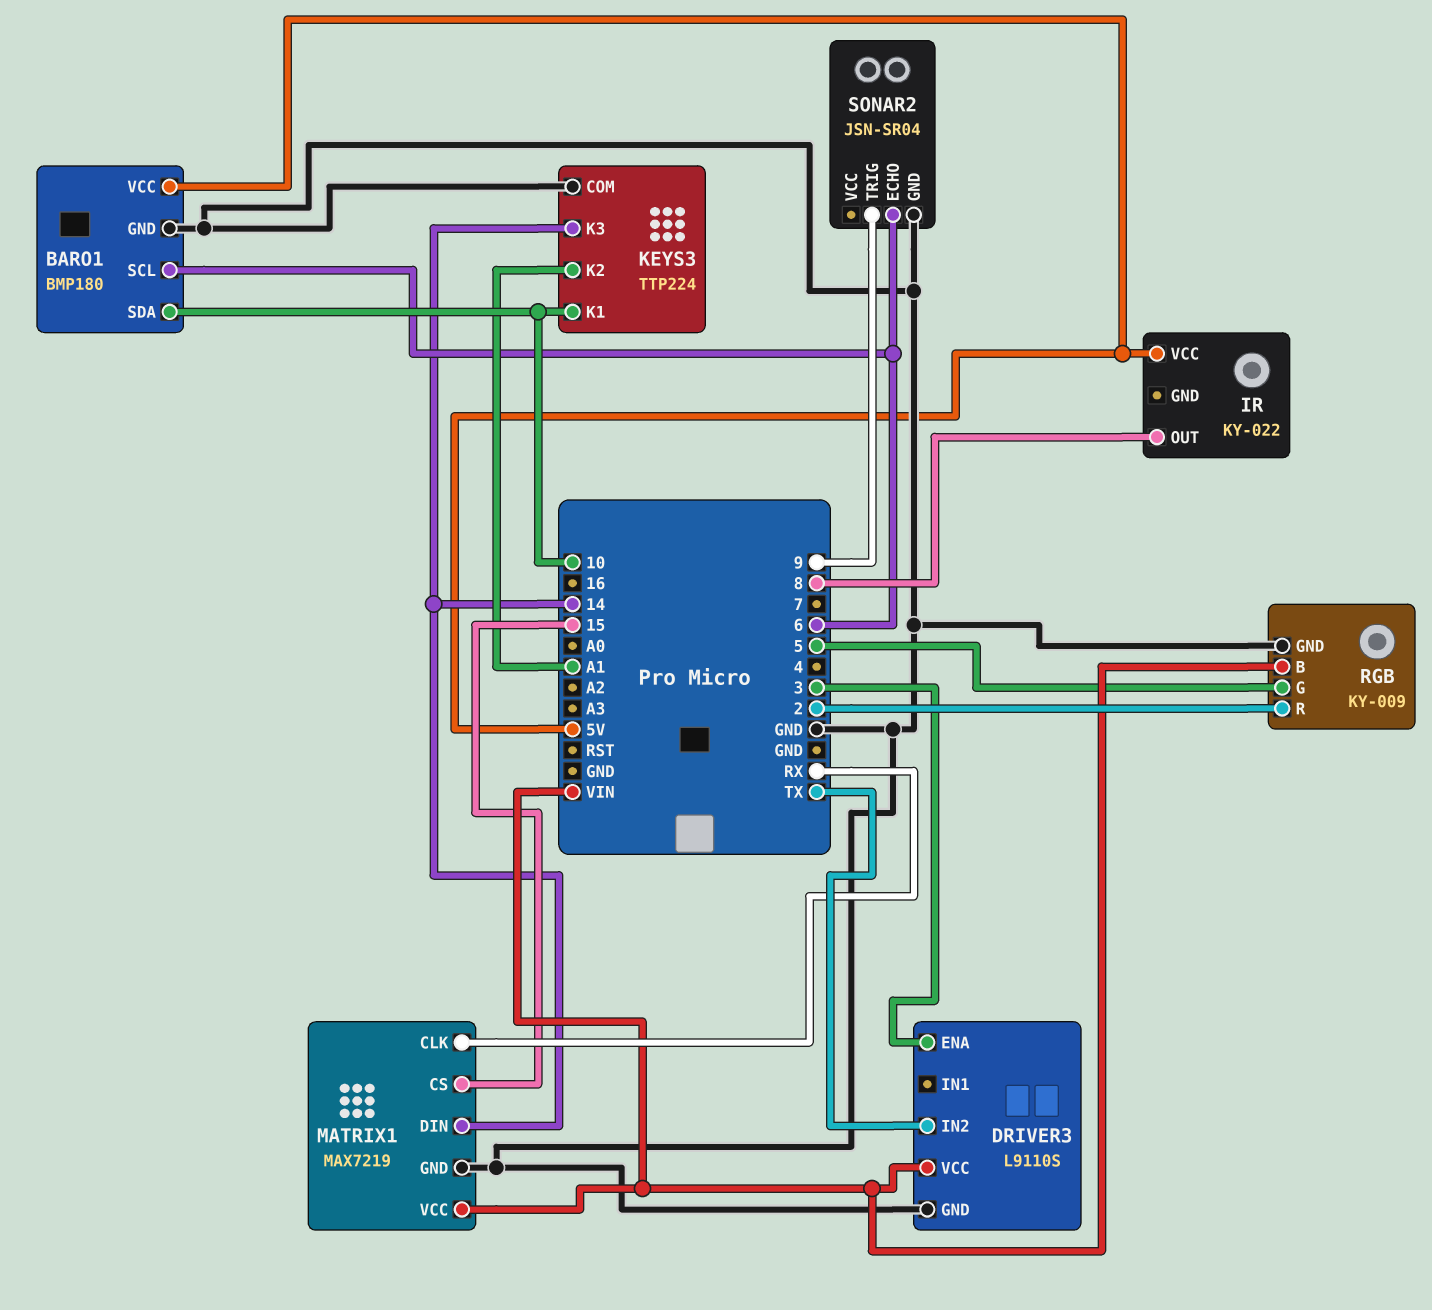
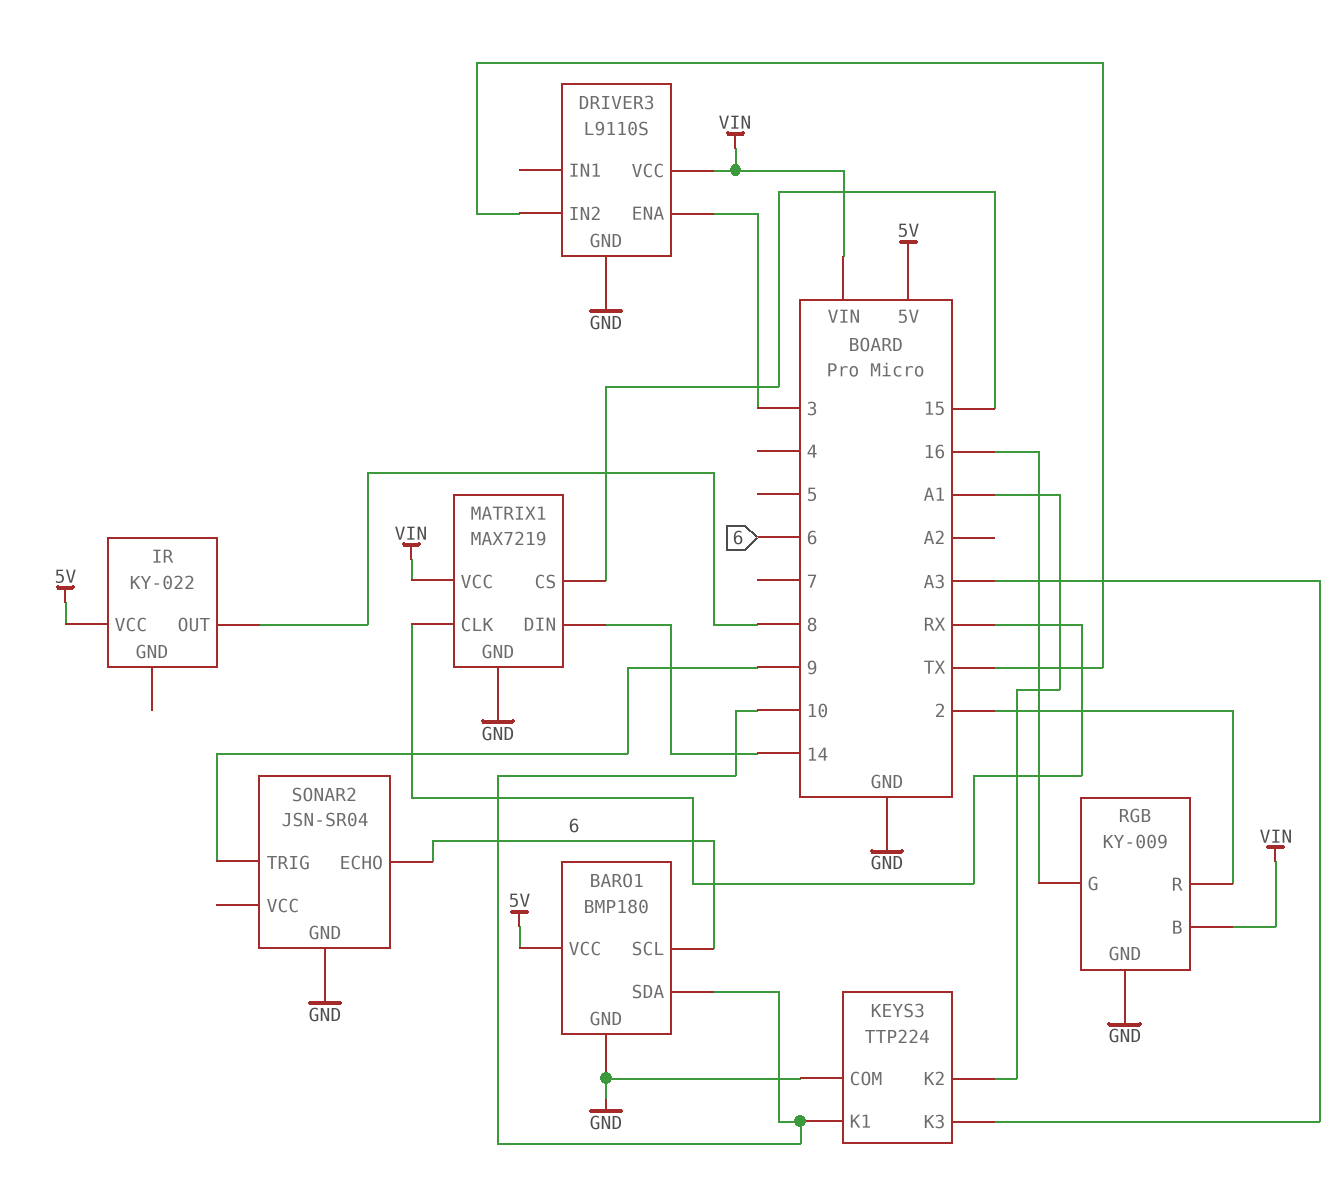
KEYS3 pin K3: 14 -> A3
RGB pin G: 5 -> 16

